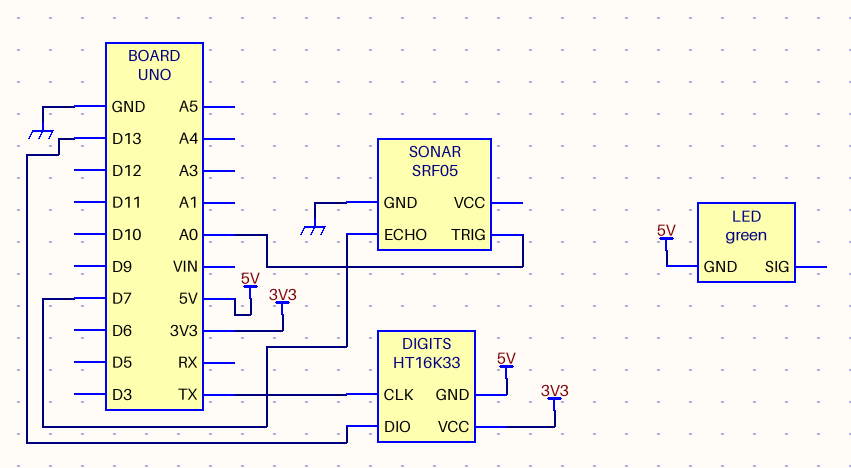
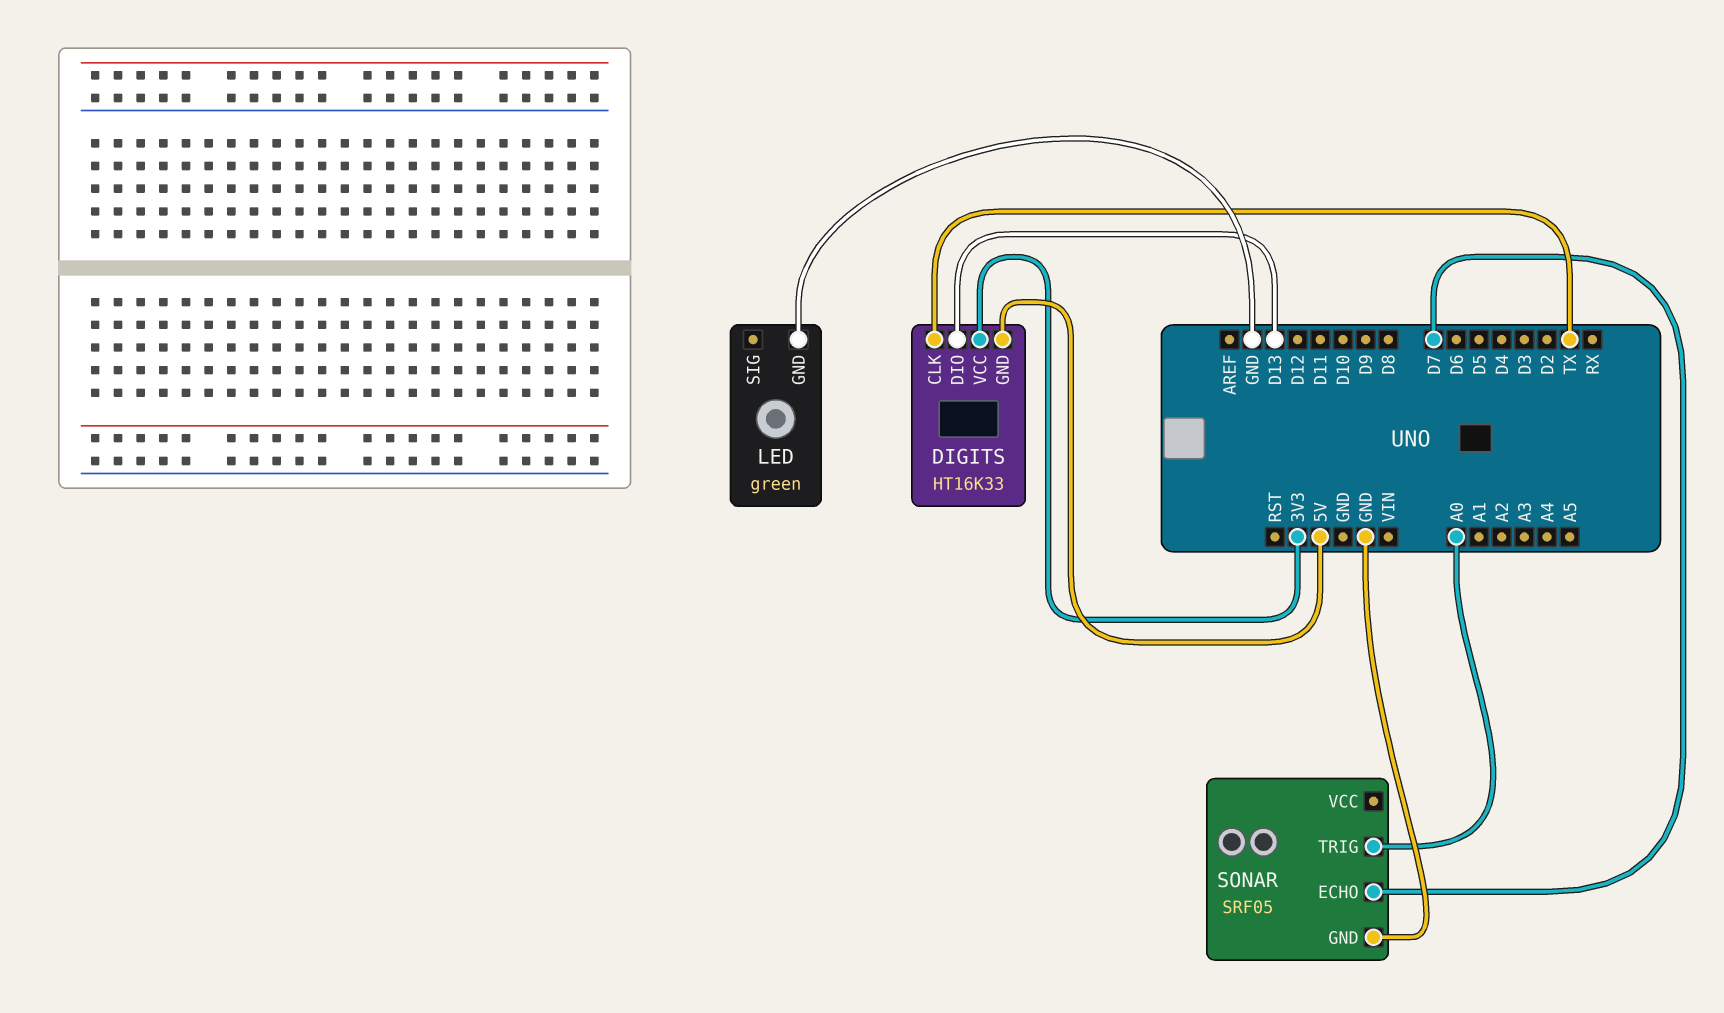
LED pin GND: 5V -> GND

